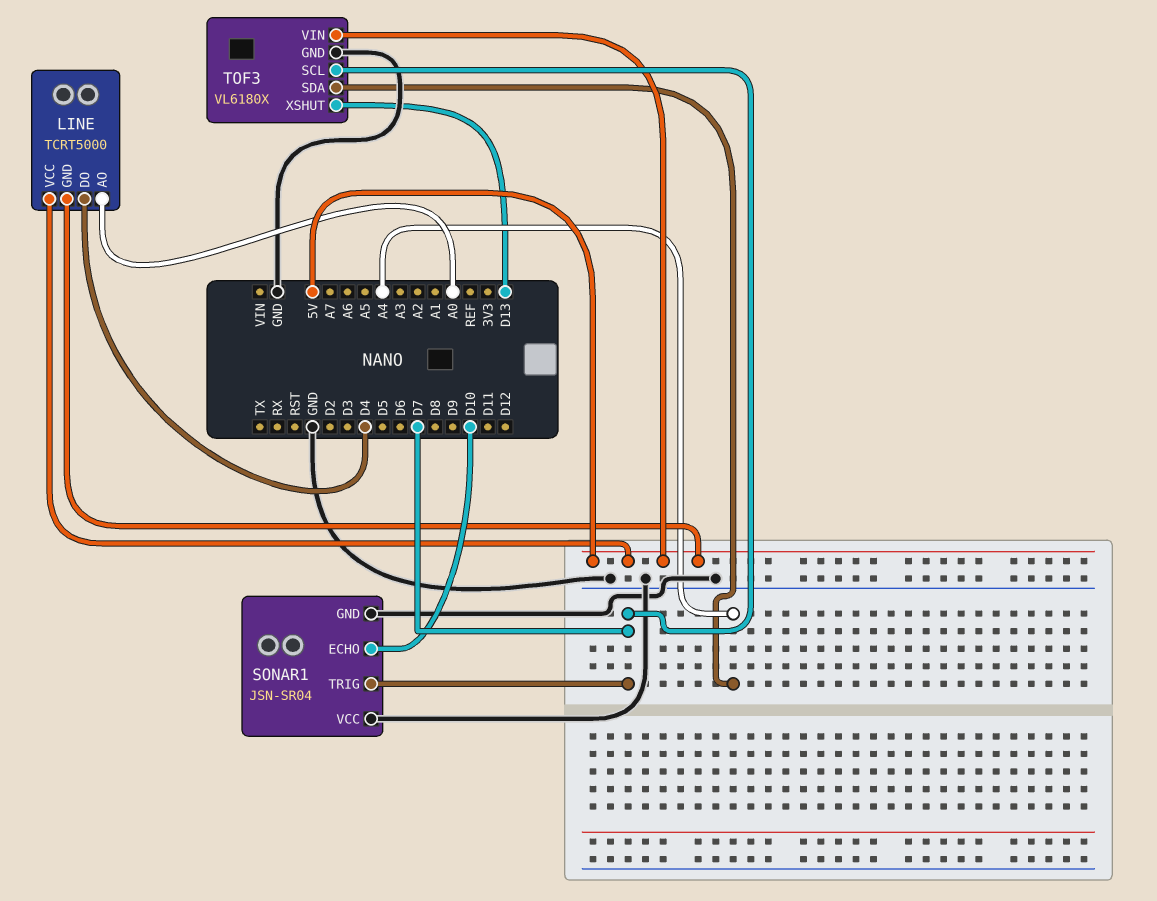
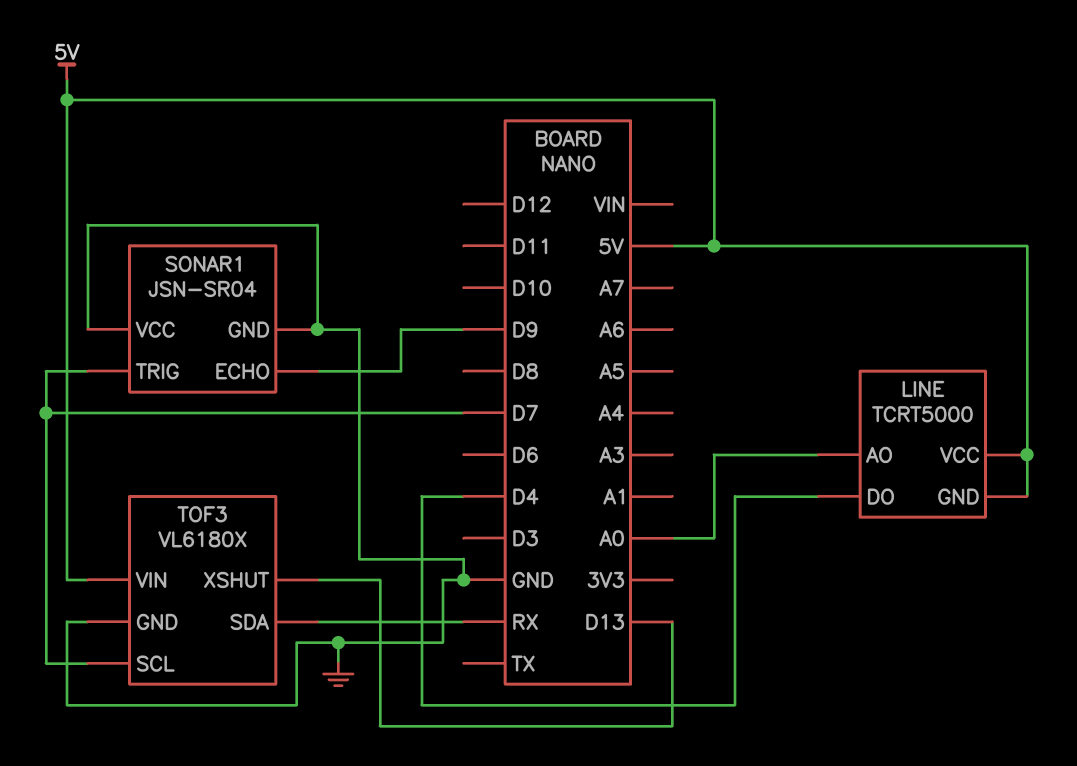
SONAR1 pin ECHO: D10 -> D9
TOF3 pin SDA: A4 -> RX

